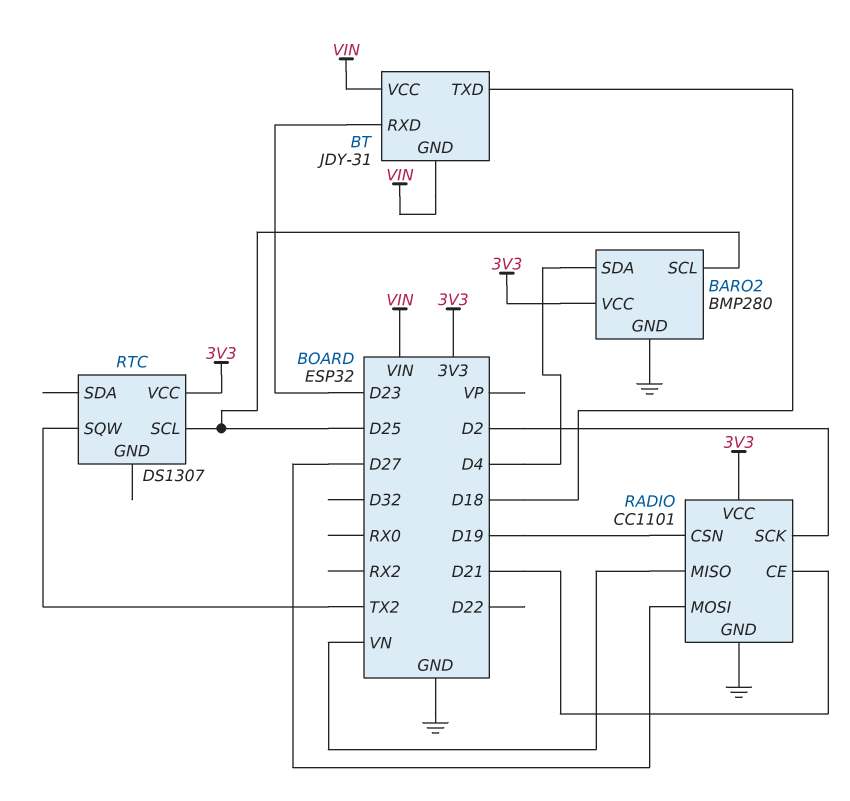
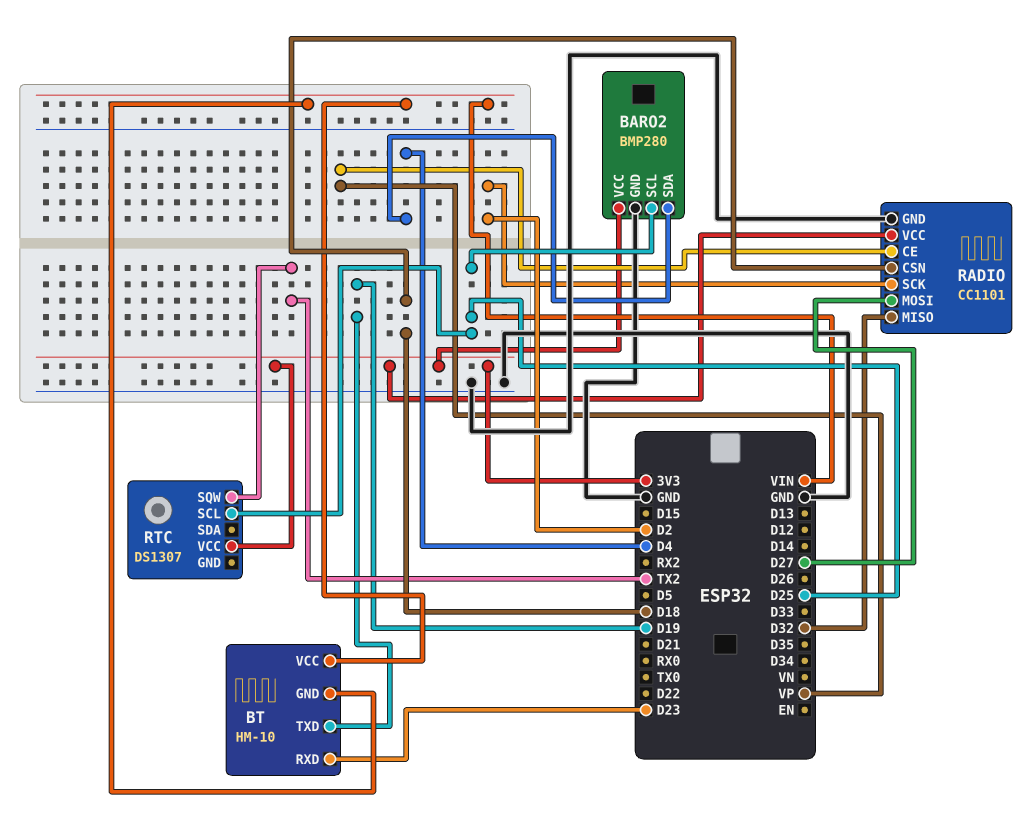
BT: JDY-31 -> HM-10
BT pin TXD: D18 -> D19
RADIO pin CE: D21 -> VP
RADIO pin CSN: D19 -> D18
RADIO pin MISO: VN -> D32

